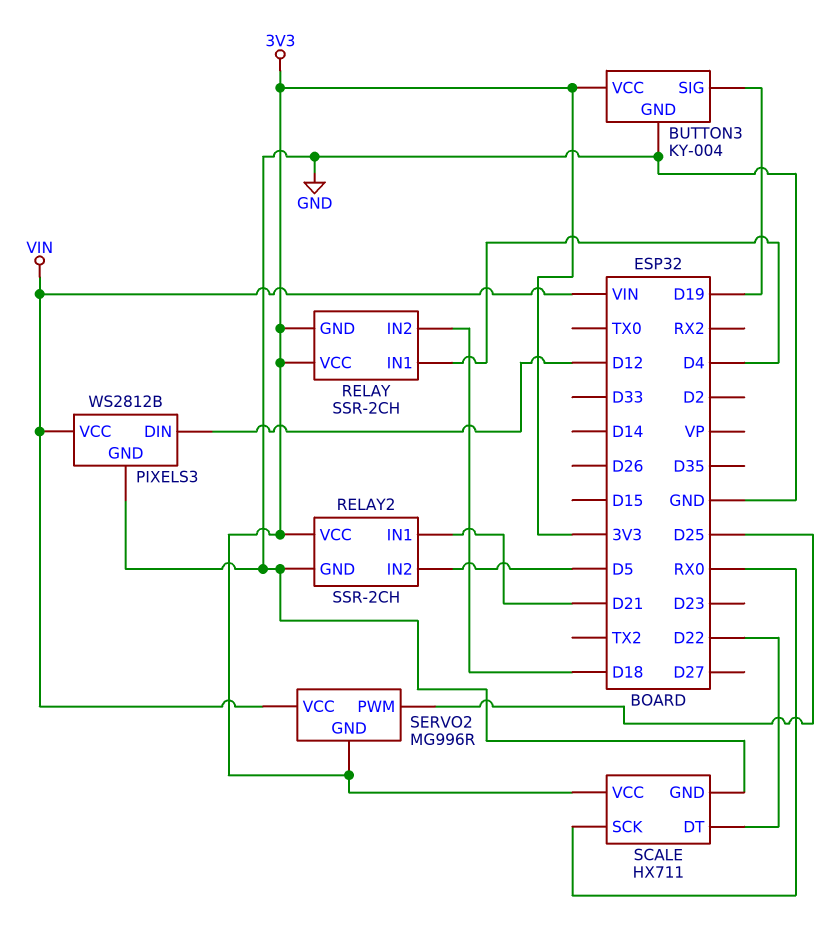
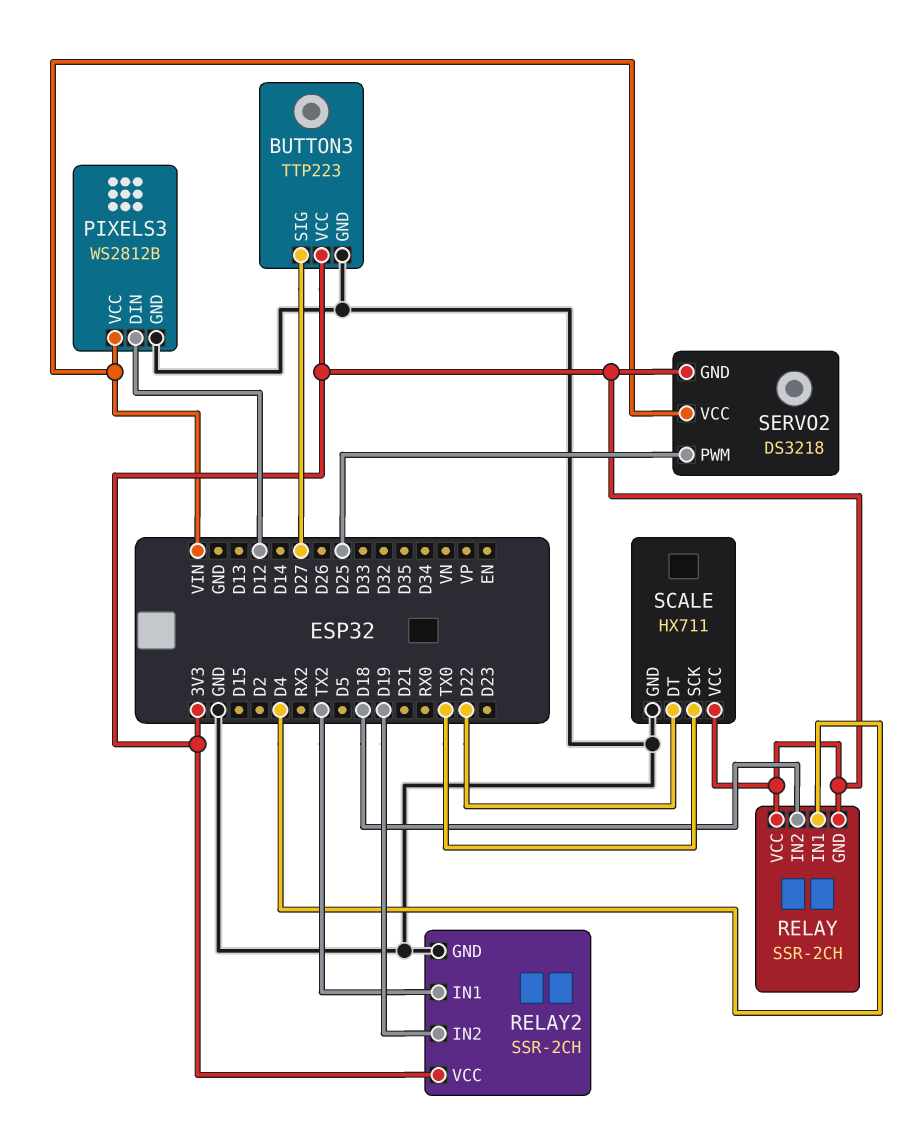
BUTTON3: KY-004 -> TTP223
BUTTON3 pin SIG: D19 -> D27
RELAY2 pin IN1: D21 -> TX2
RELAY2 pin IN2: D5 -> D19
SCALE pin SCK: RX0 -> TX0
SERVO2: MG996R -> DS3218

